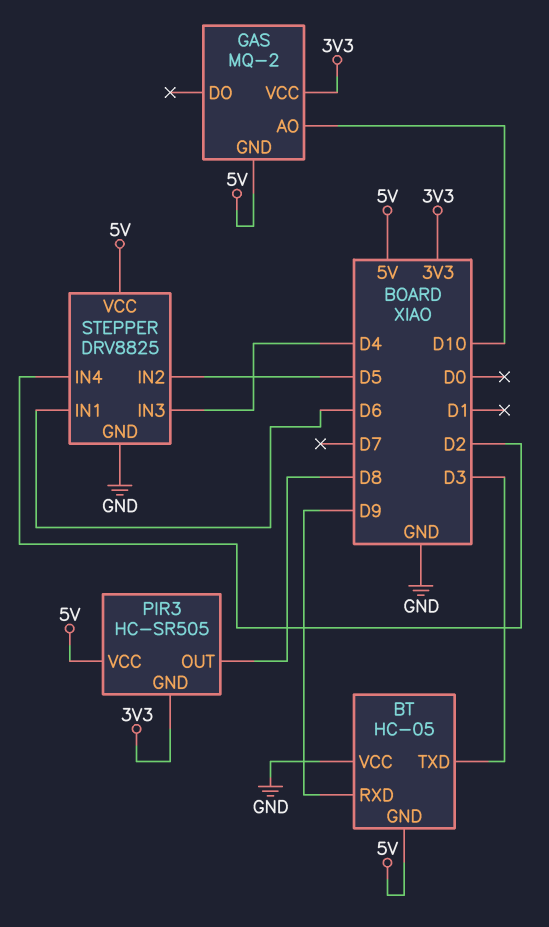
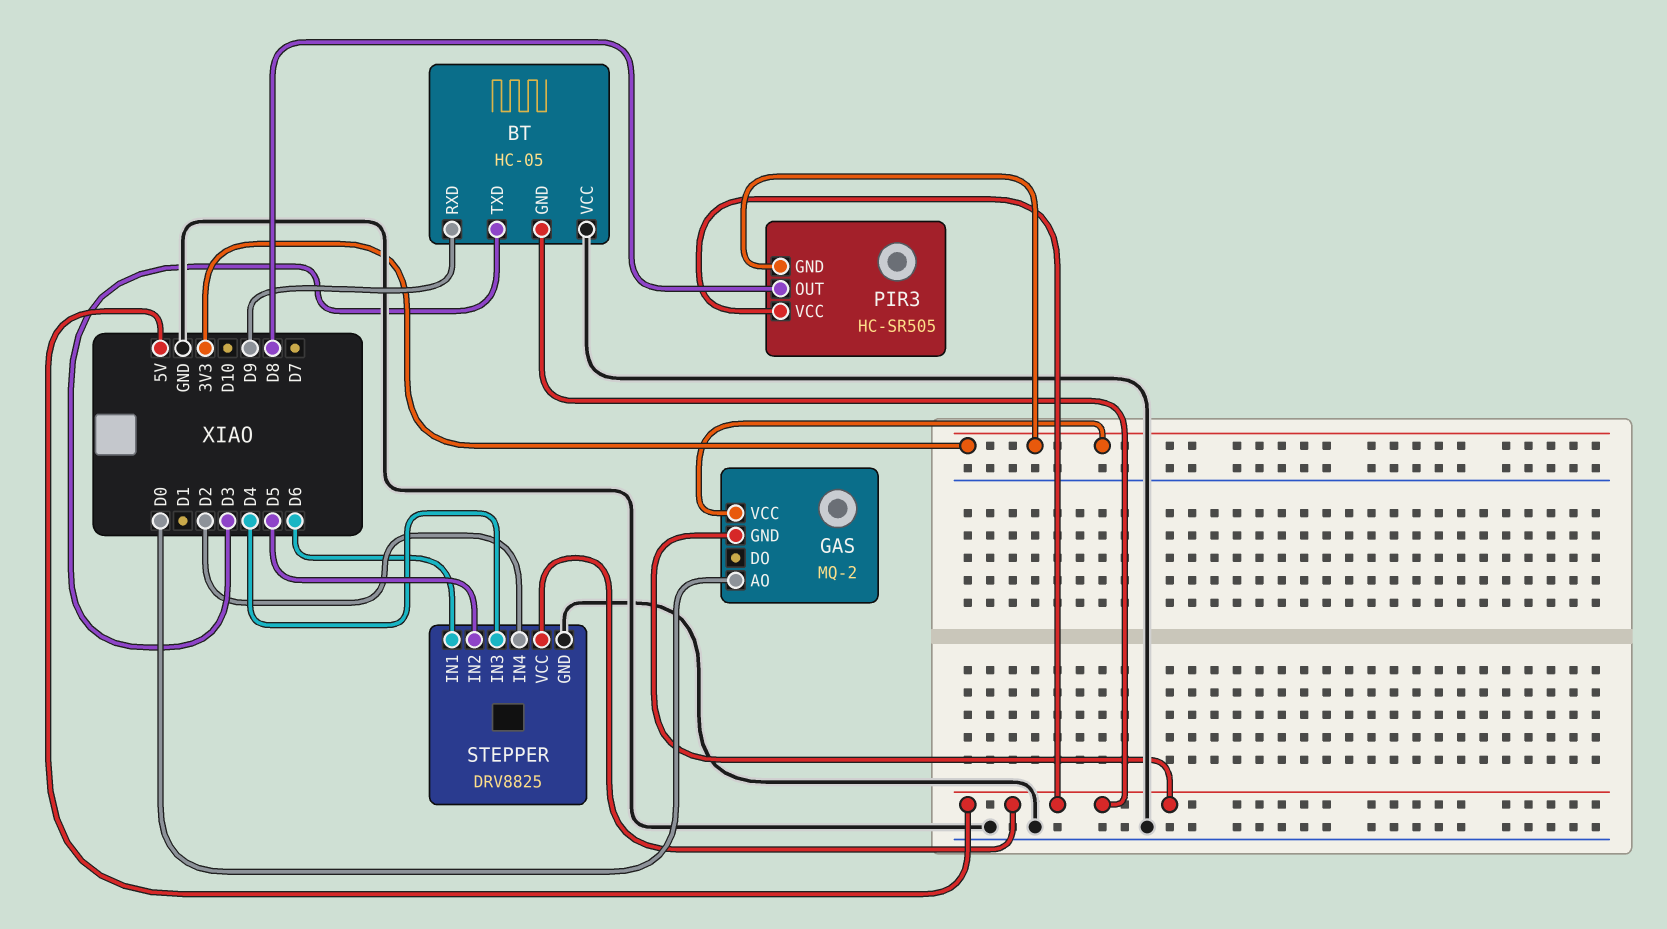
GAS pin AO: D10 -> D0

